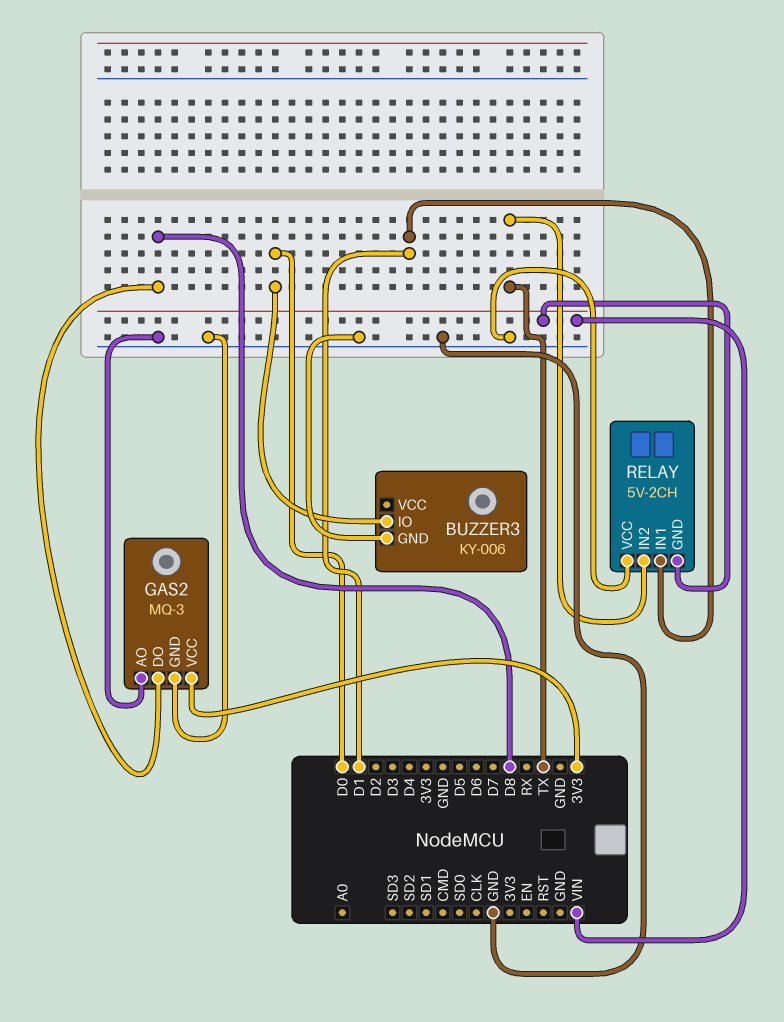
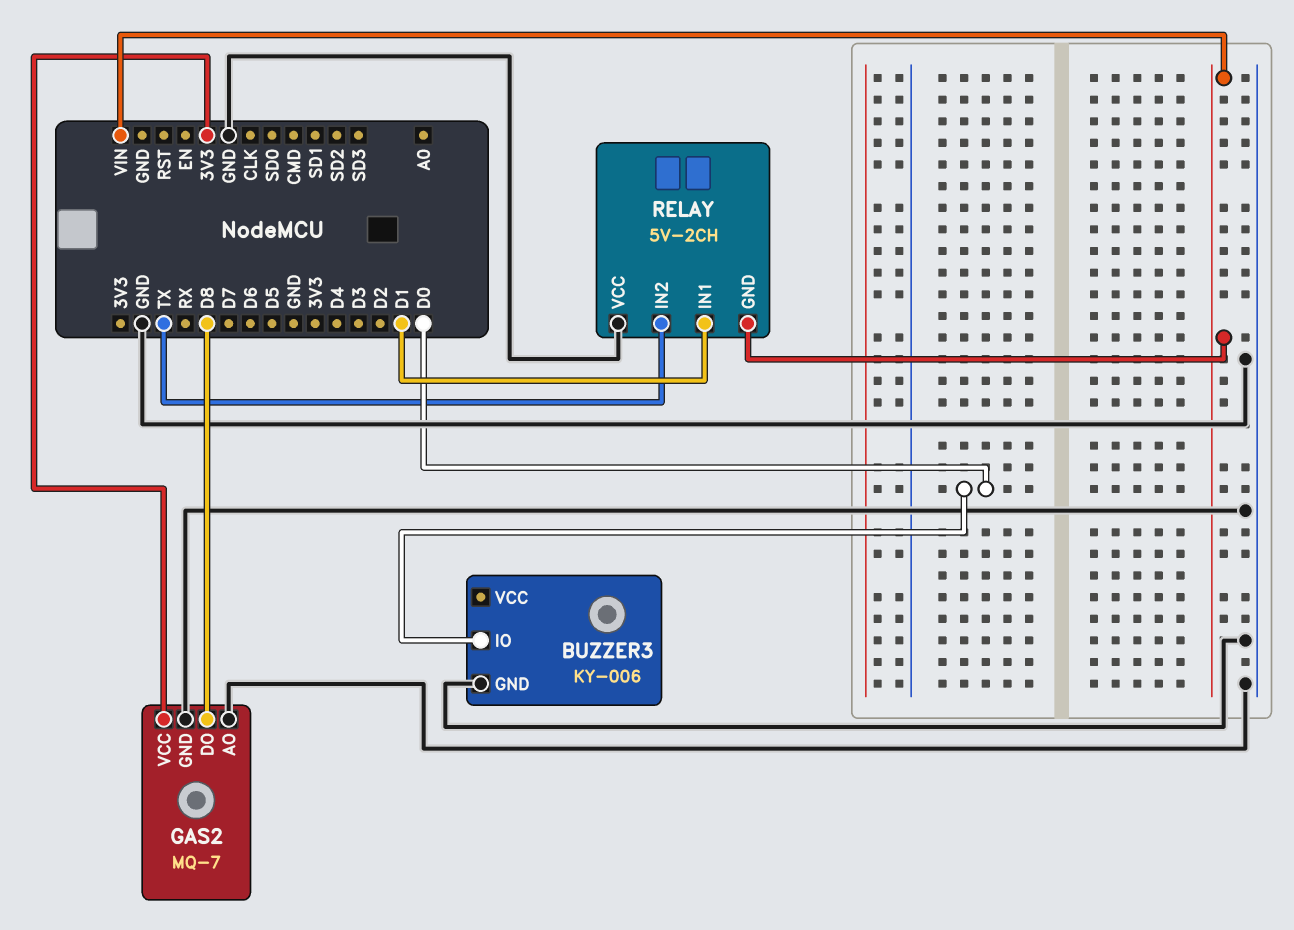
GAS2: MQ-3 -> MQ-7

